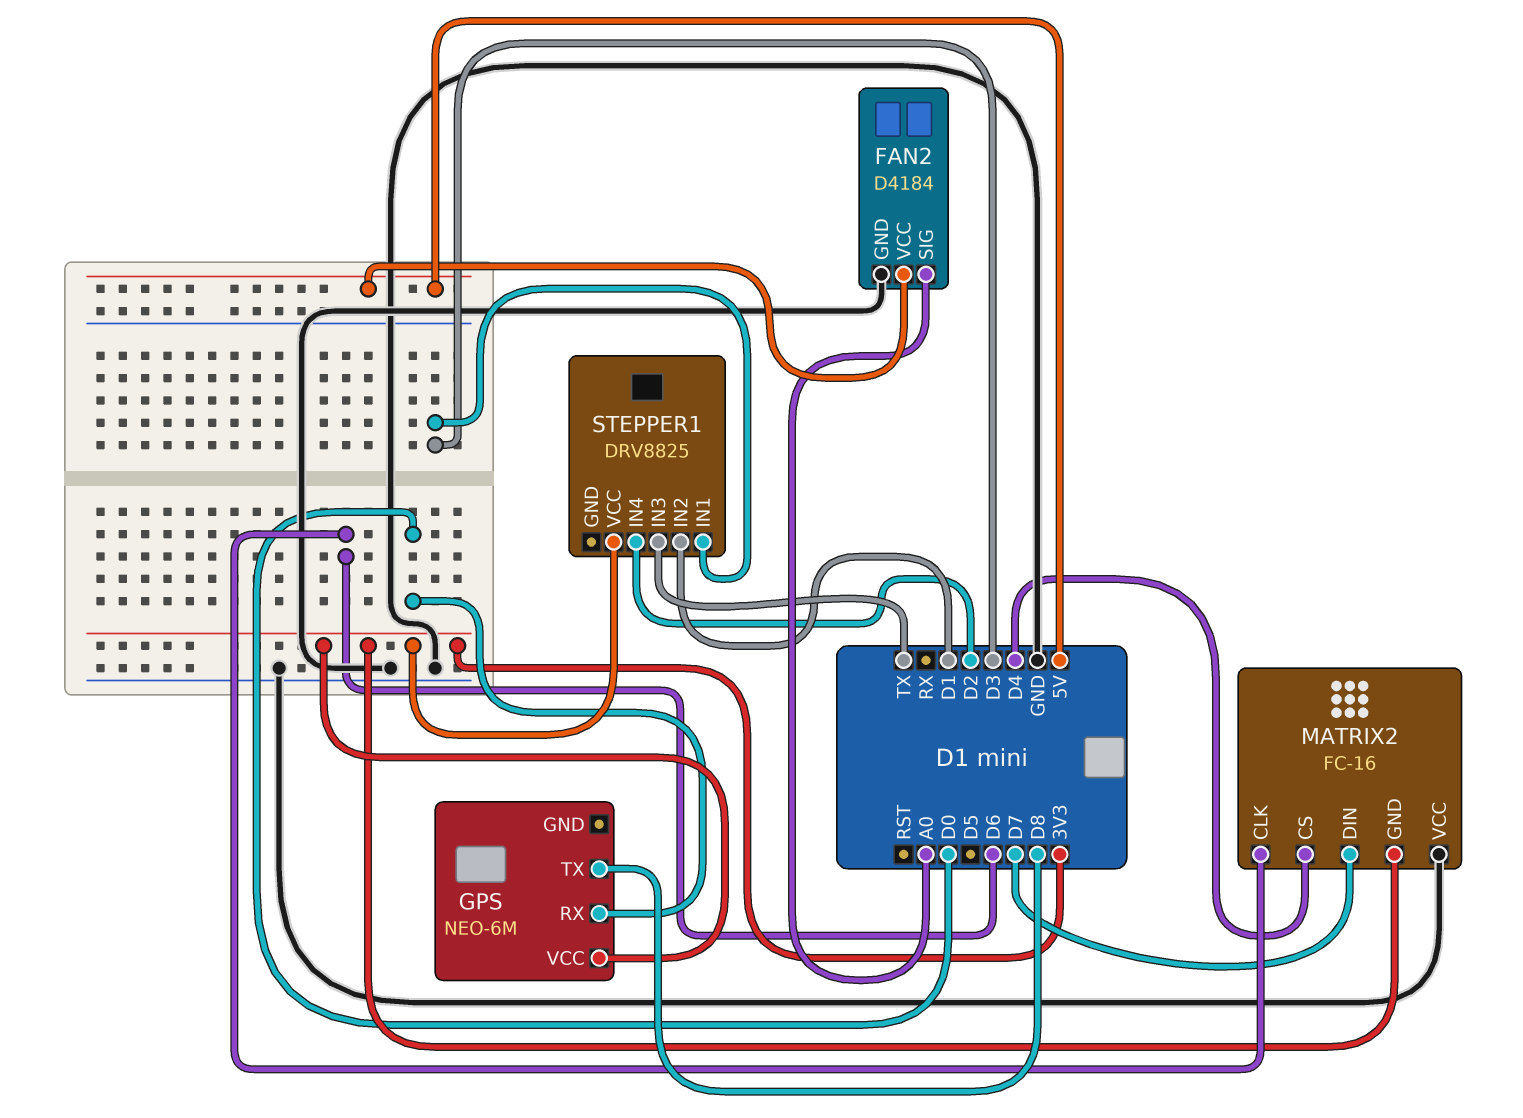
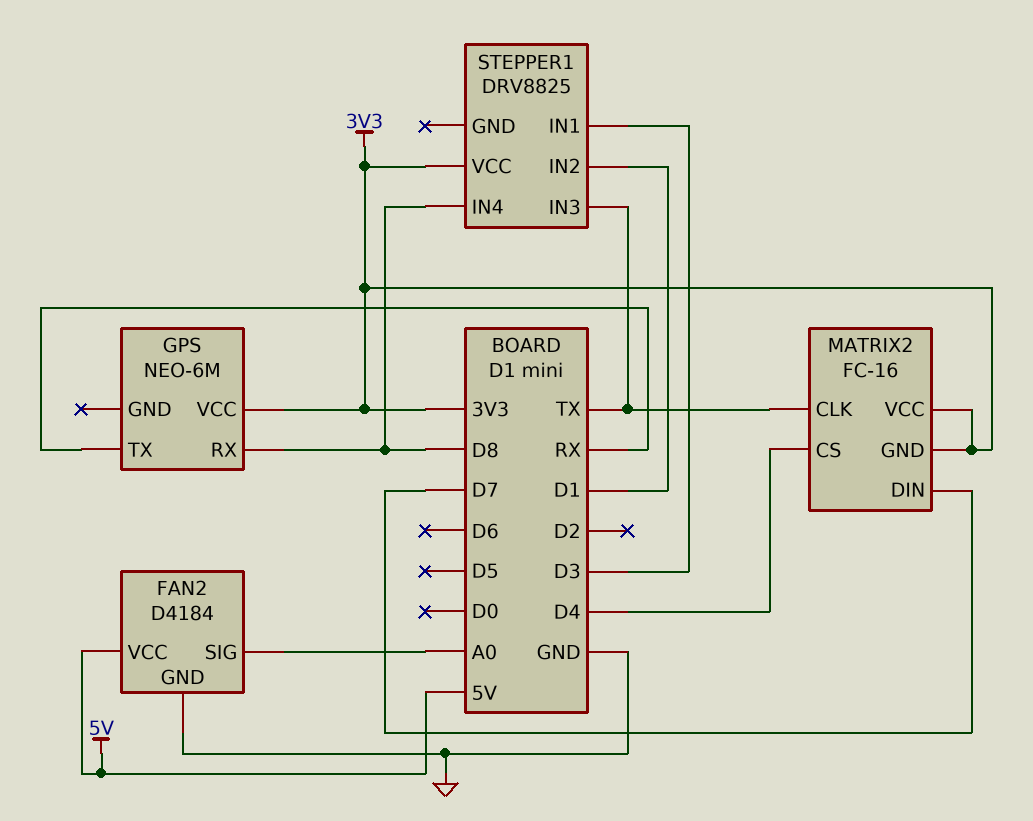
GPS pin RX: D0 -> D8
GPS pin TX: D8 -> RX
MATRIX2 pin CLK: D6 -> TX
MATRIX2 pin VCC: GND -> 3V3
STEPPER1 pin IN4: D2 -> D8

